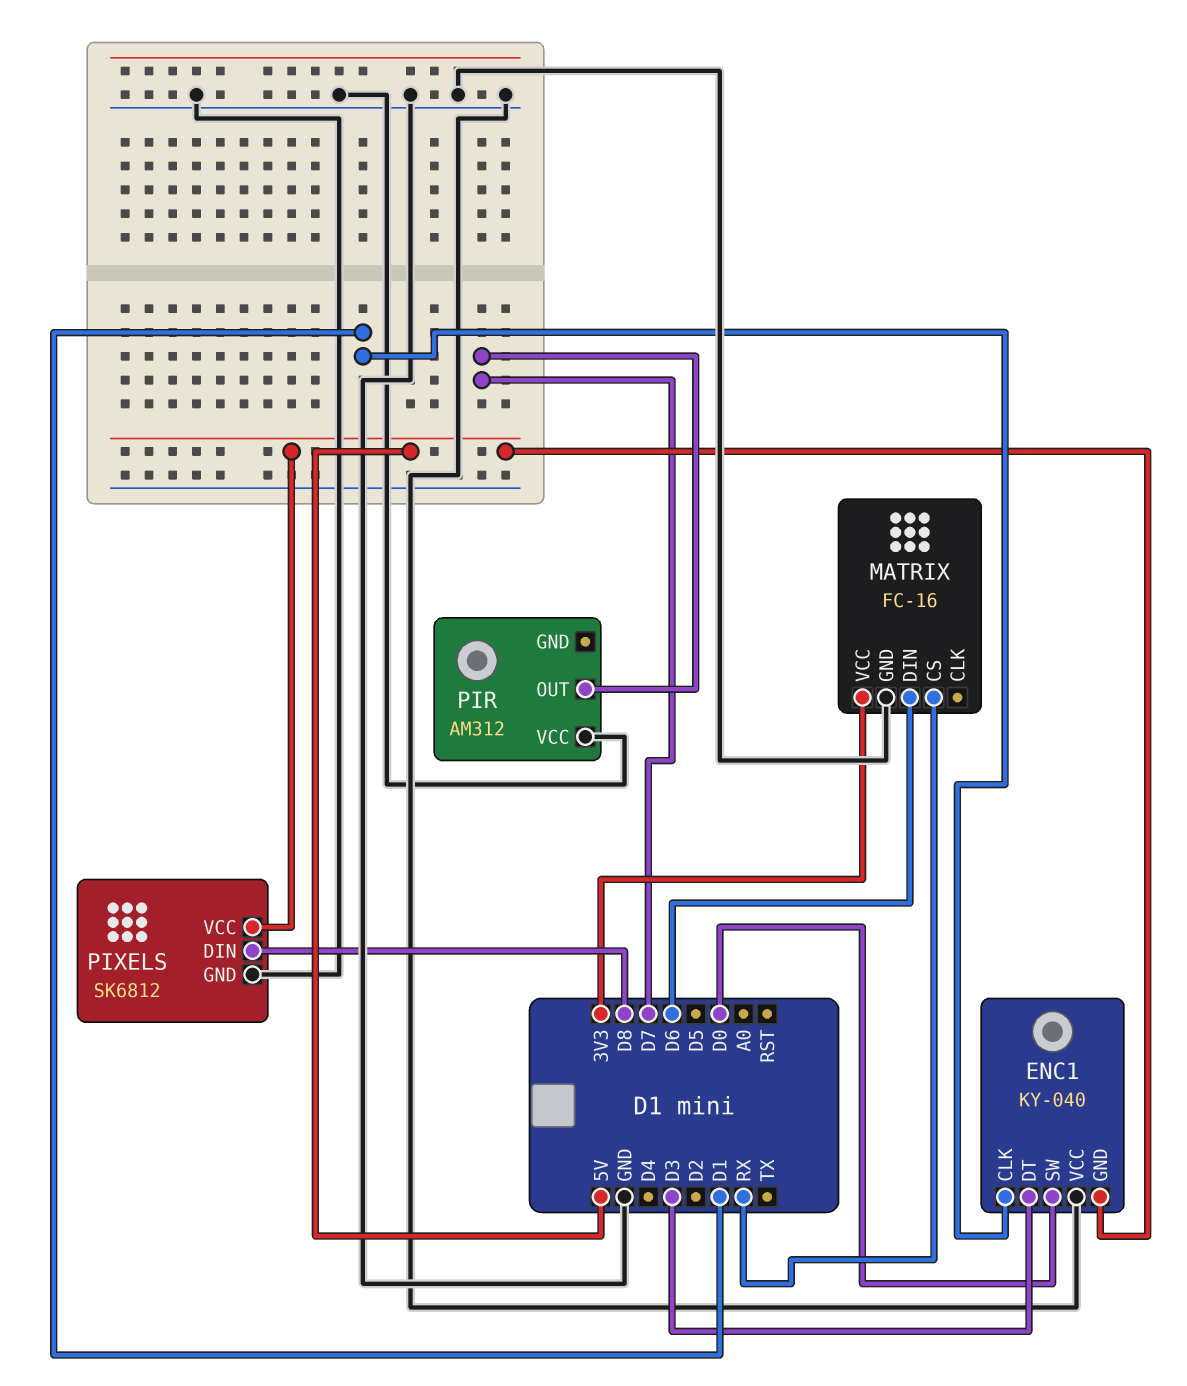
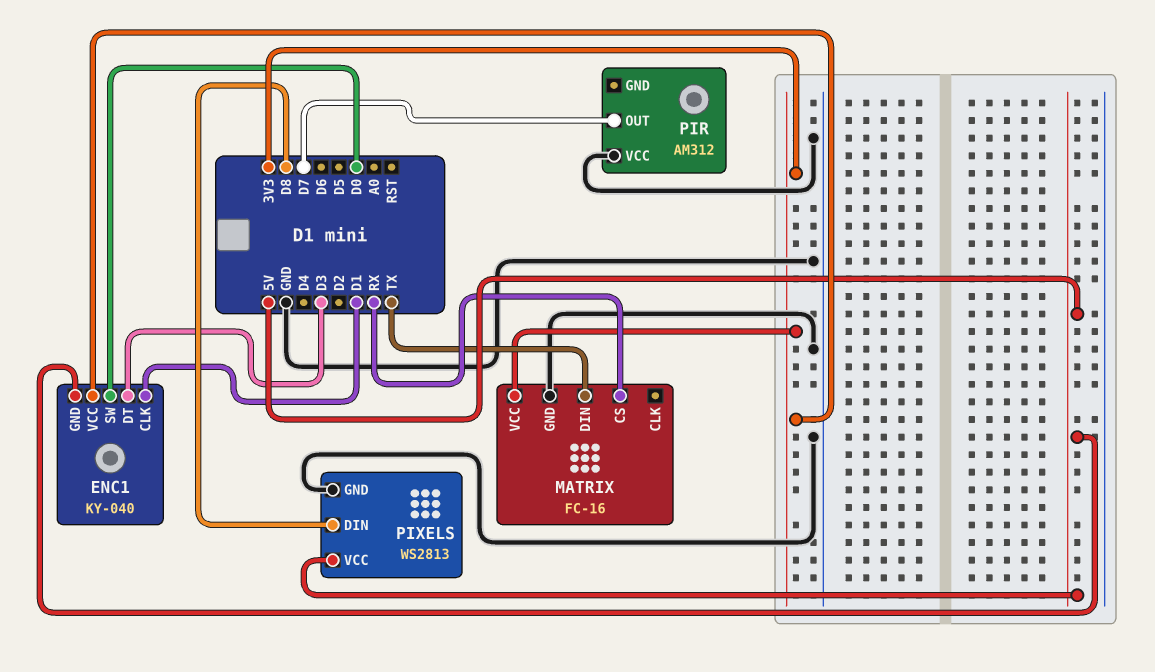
ENC1 pin VCC: GND -> 3V3
MATRIX pin DIN: D6 -> TX
PIXELS: SK6812 -> WS2813

